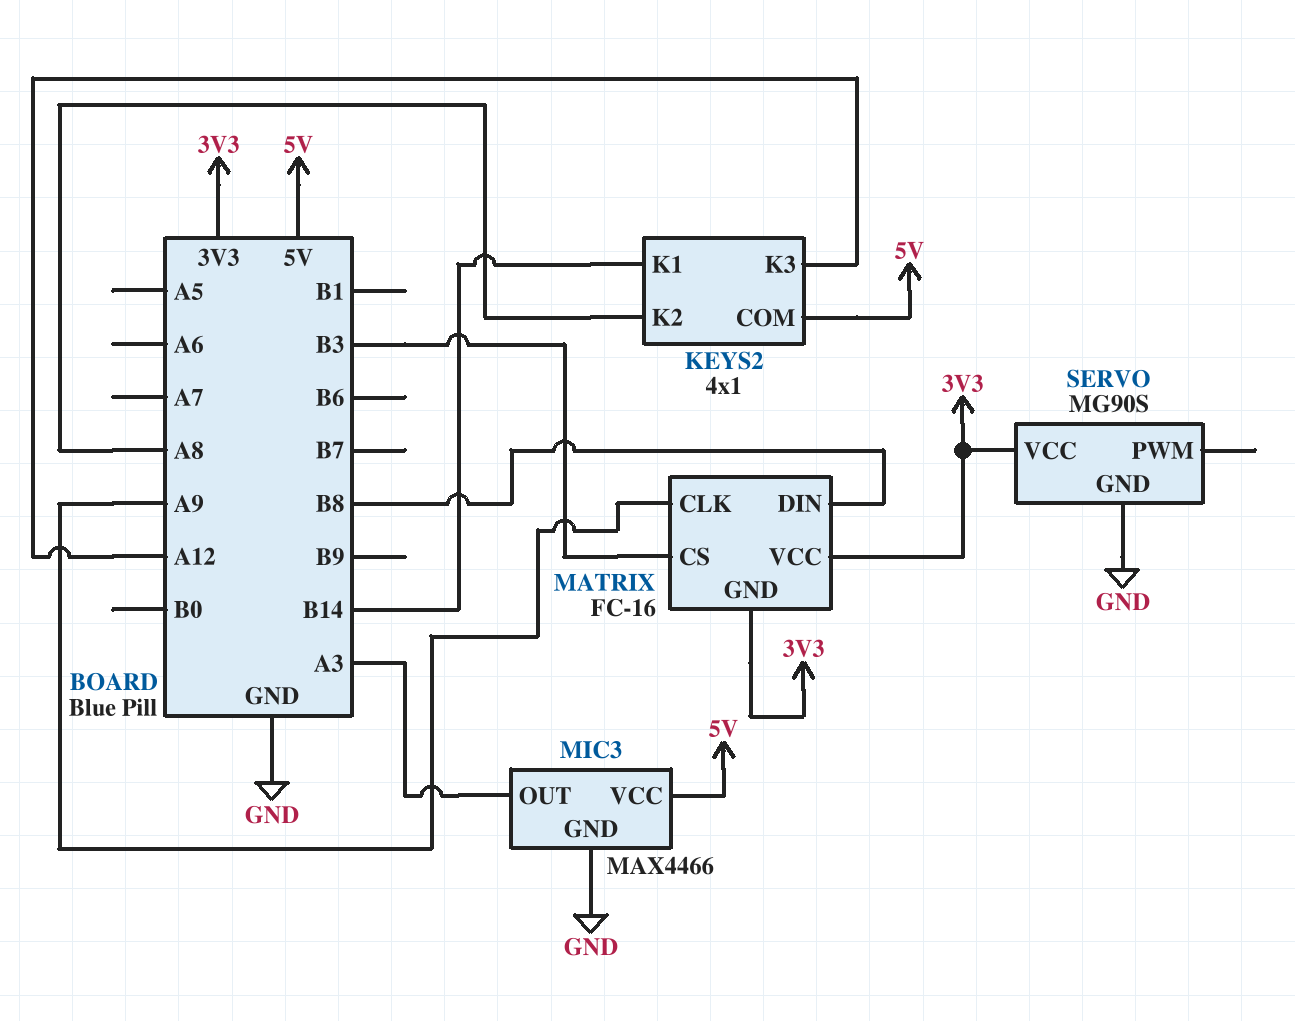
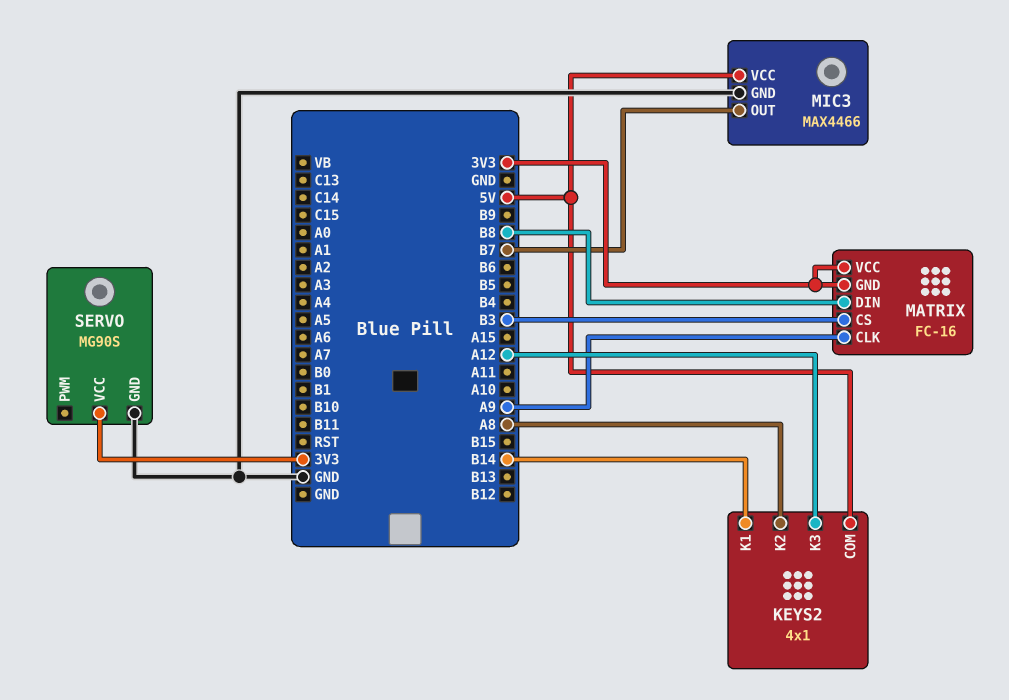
MIC3 pin OUT: A3 -> B7

